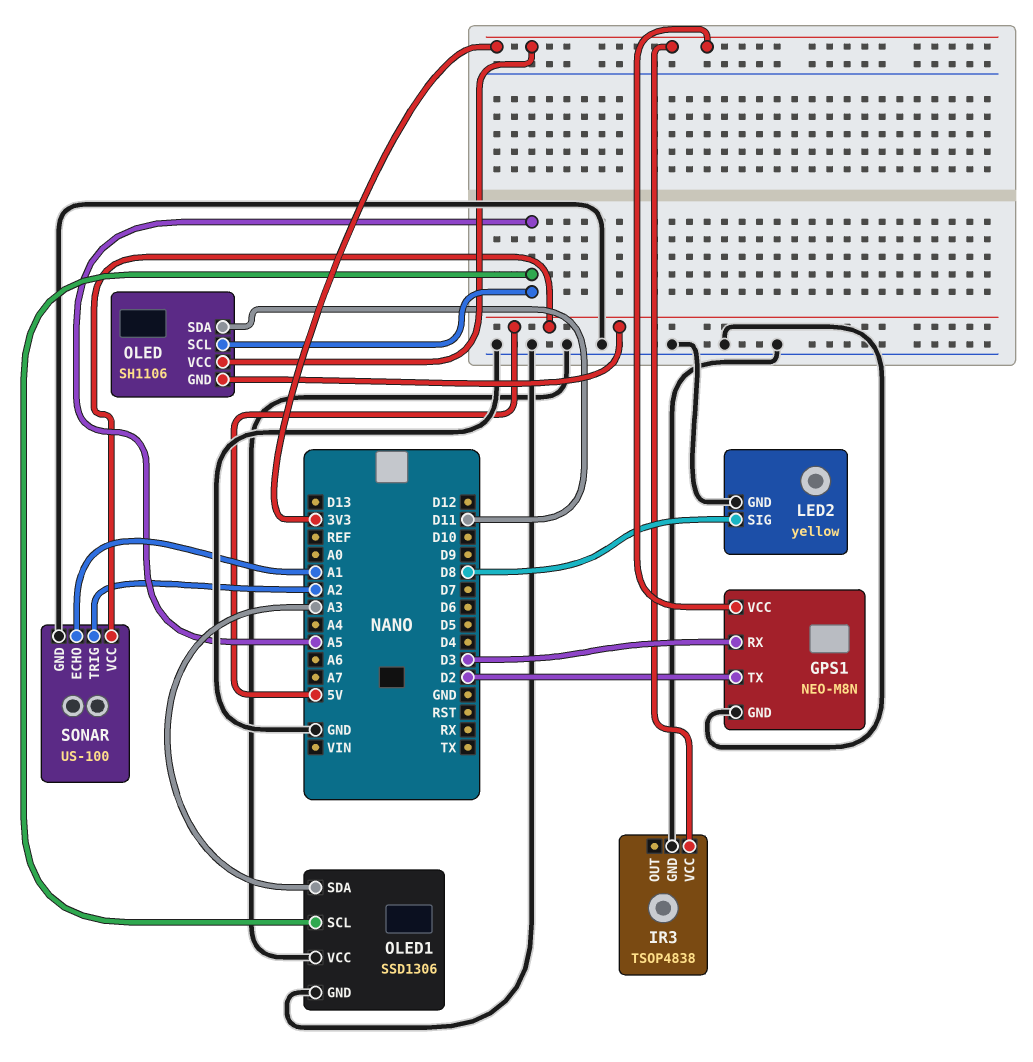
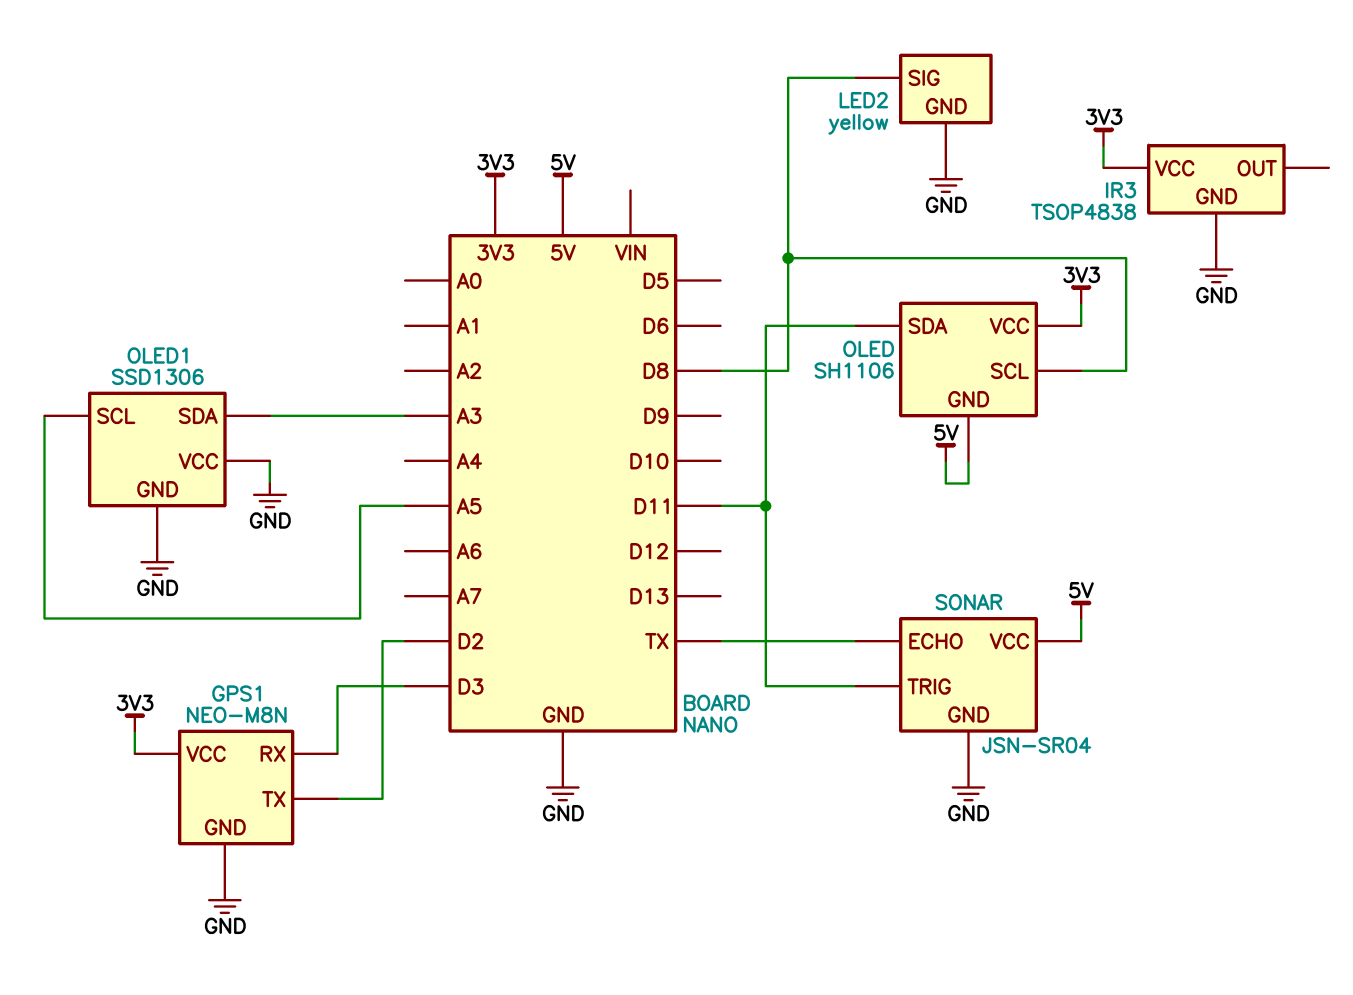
OLED pin SCL: A5 -> D8
SONAR: US-100 -> JSN-SR04
SONAR pin ECHO: A1 -> TX
SONAR pin TRIG: A2 -> D11

